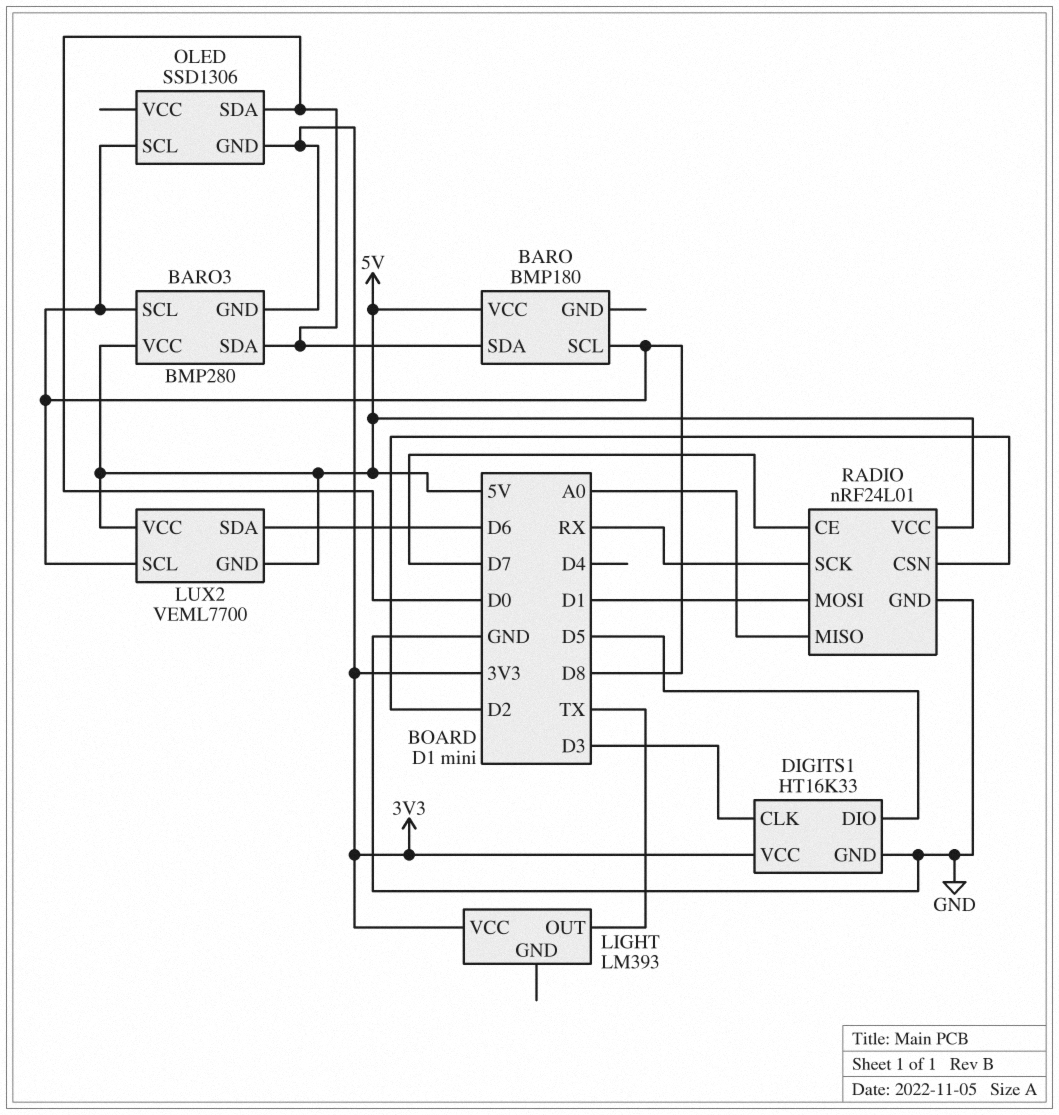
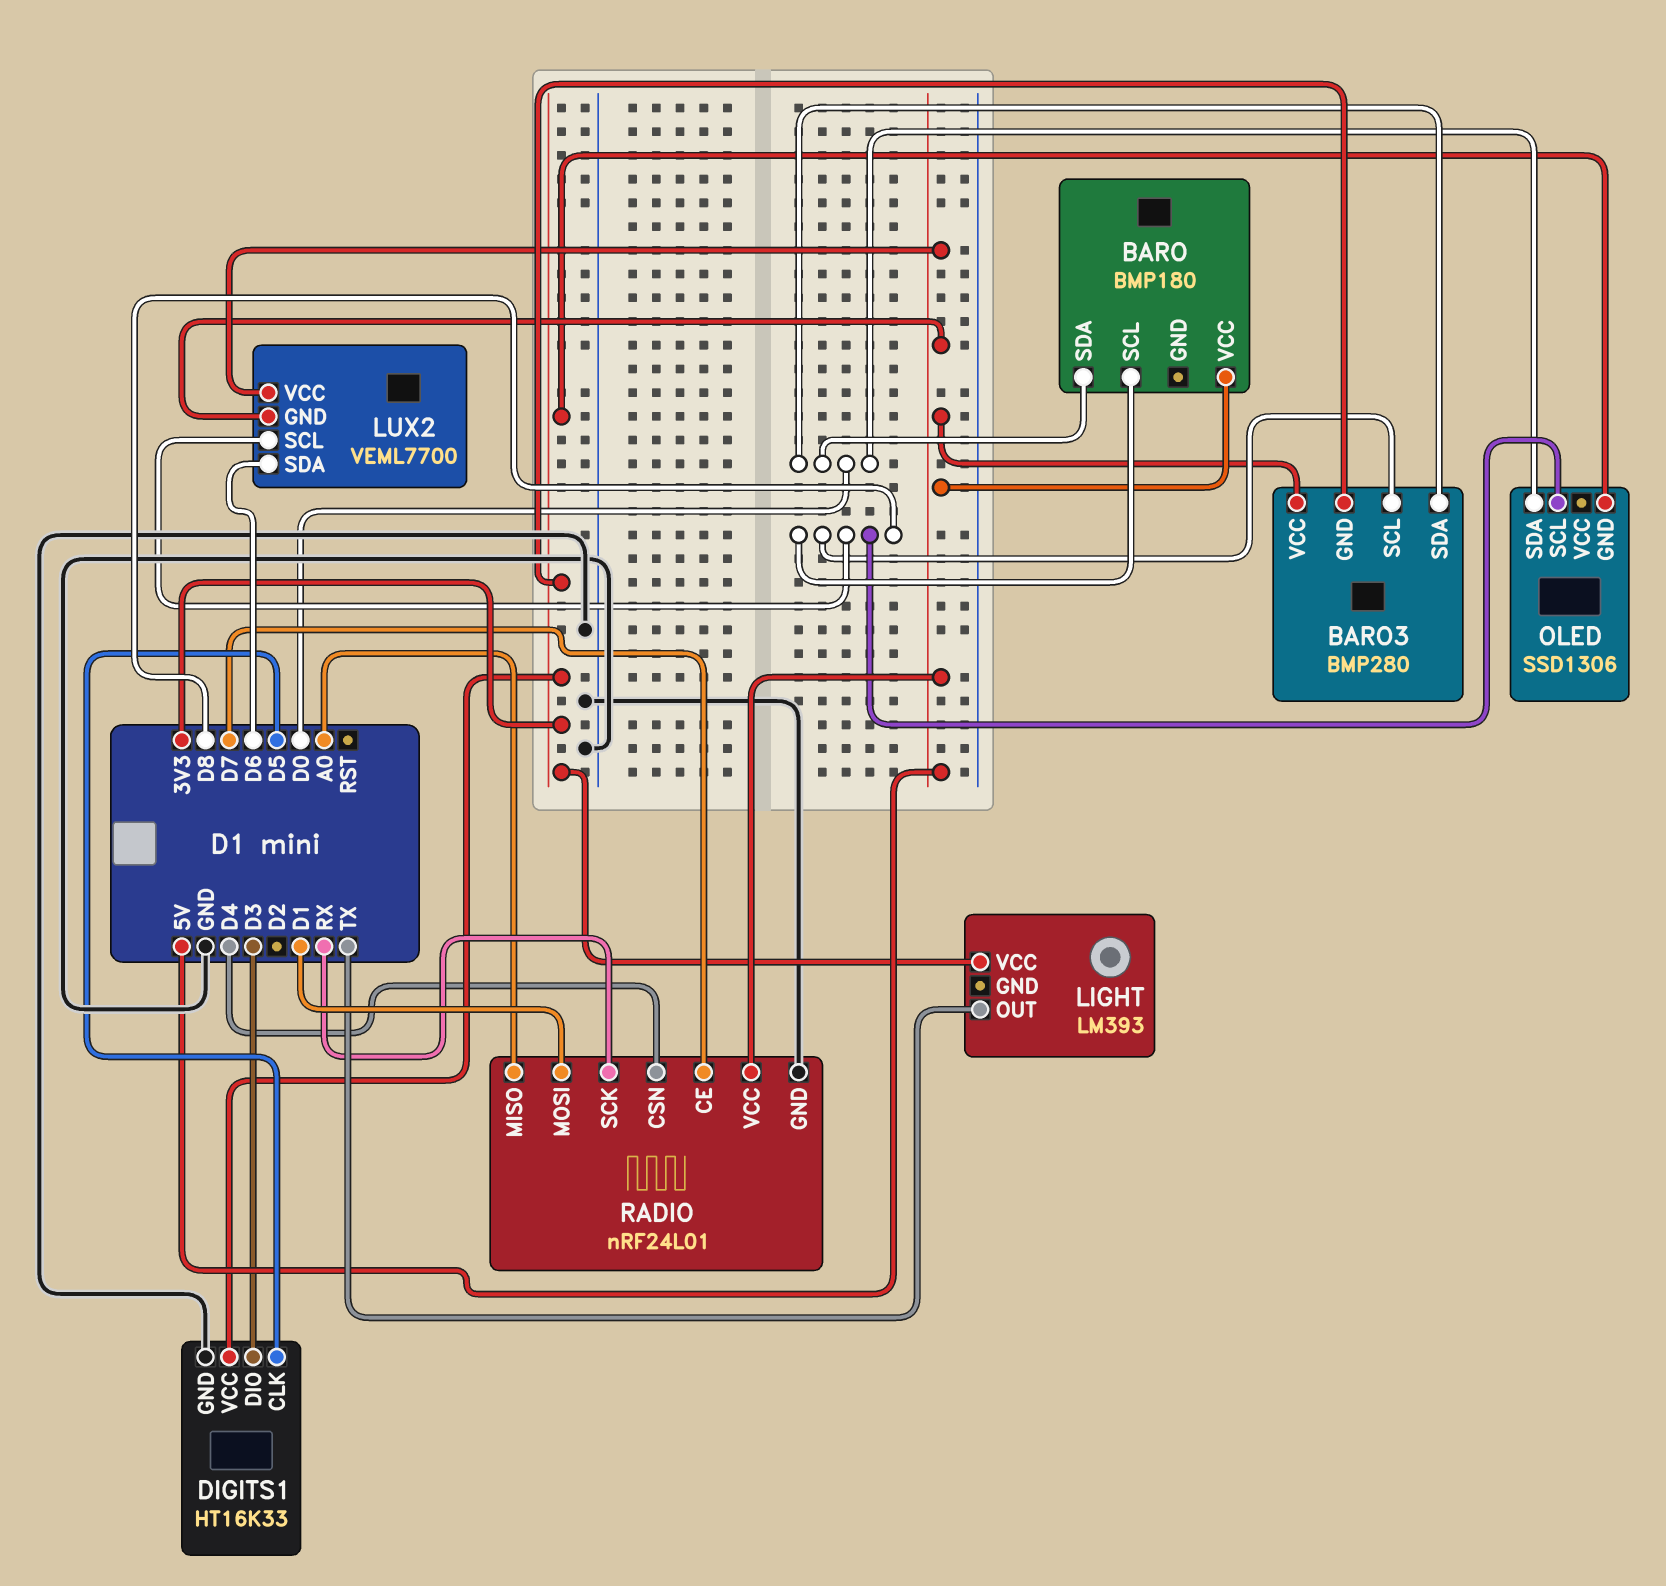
DIGITS1 pin CLK: D3 -> D5
DIGITS1 pin DIO: D5 -> D3
RADIO pin CSN: D2 -> D4

